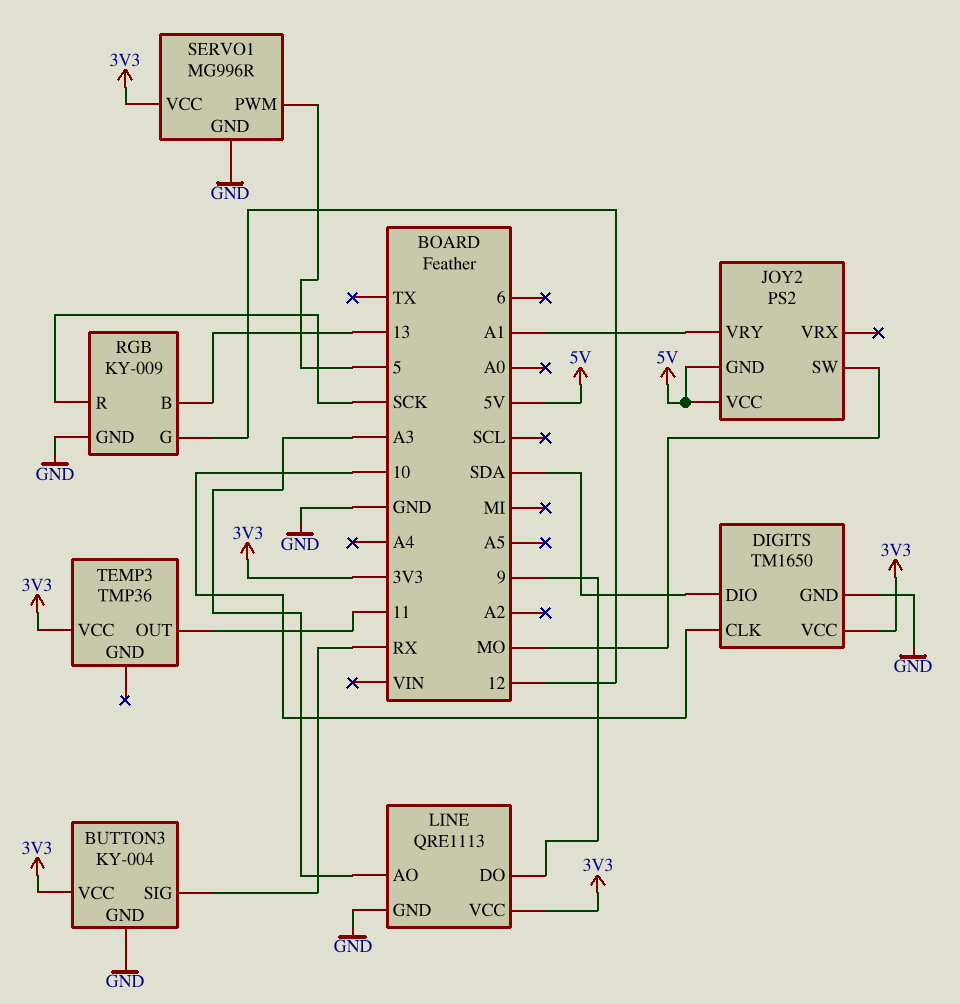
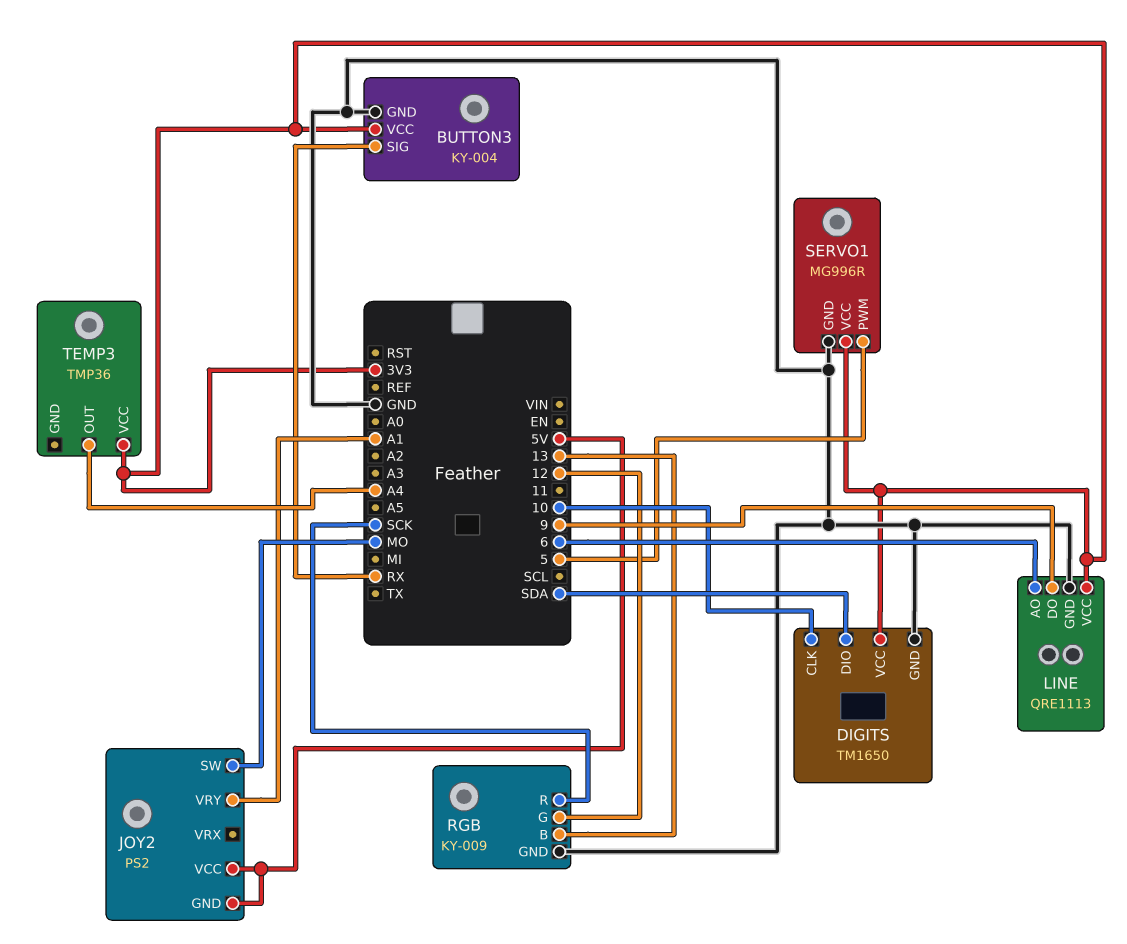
LINE pin AO: A3 -> 6
TEMP3 pin OUT: 11 -> A4

